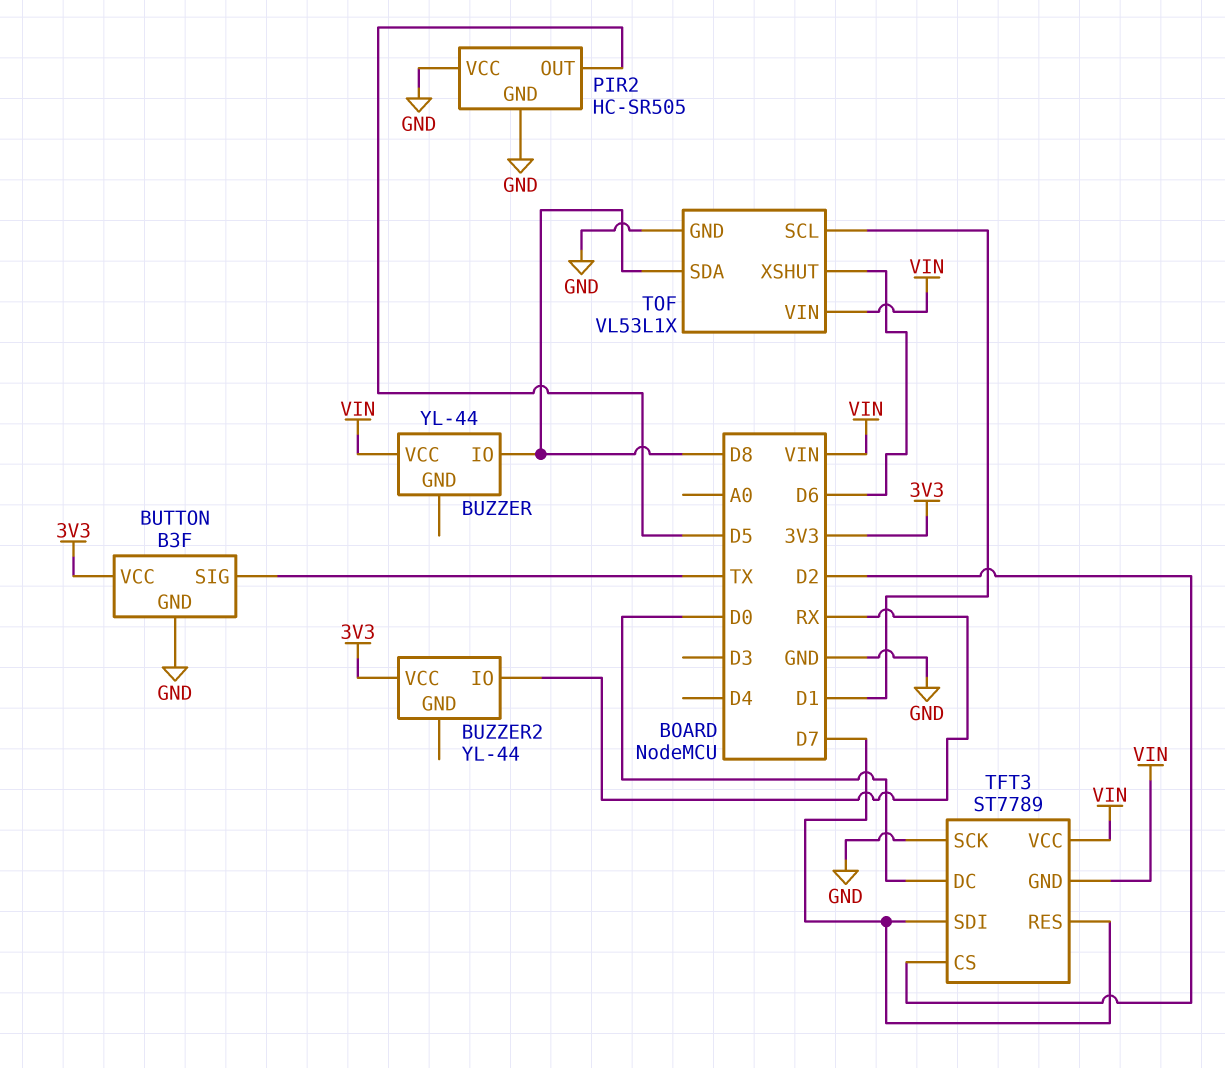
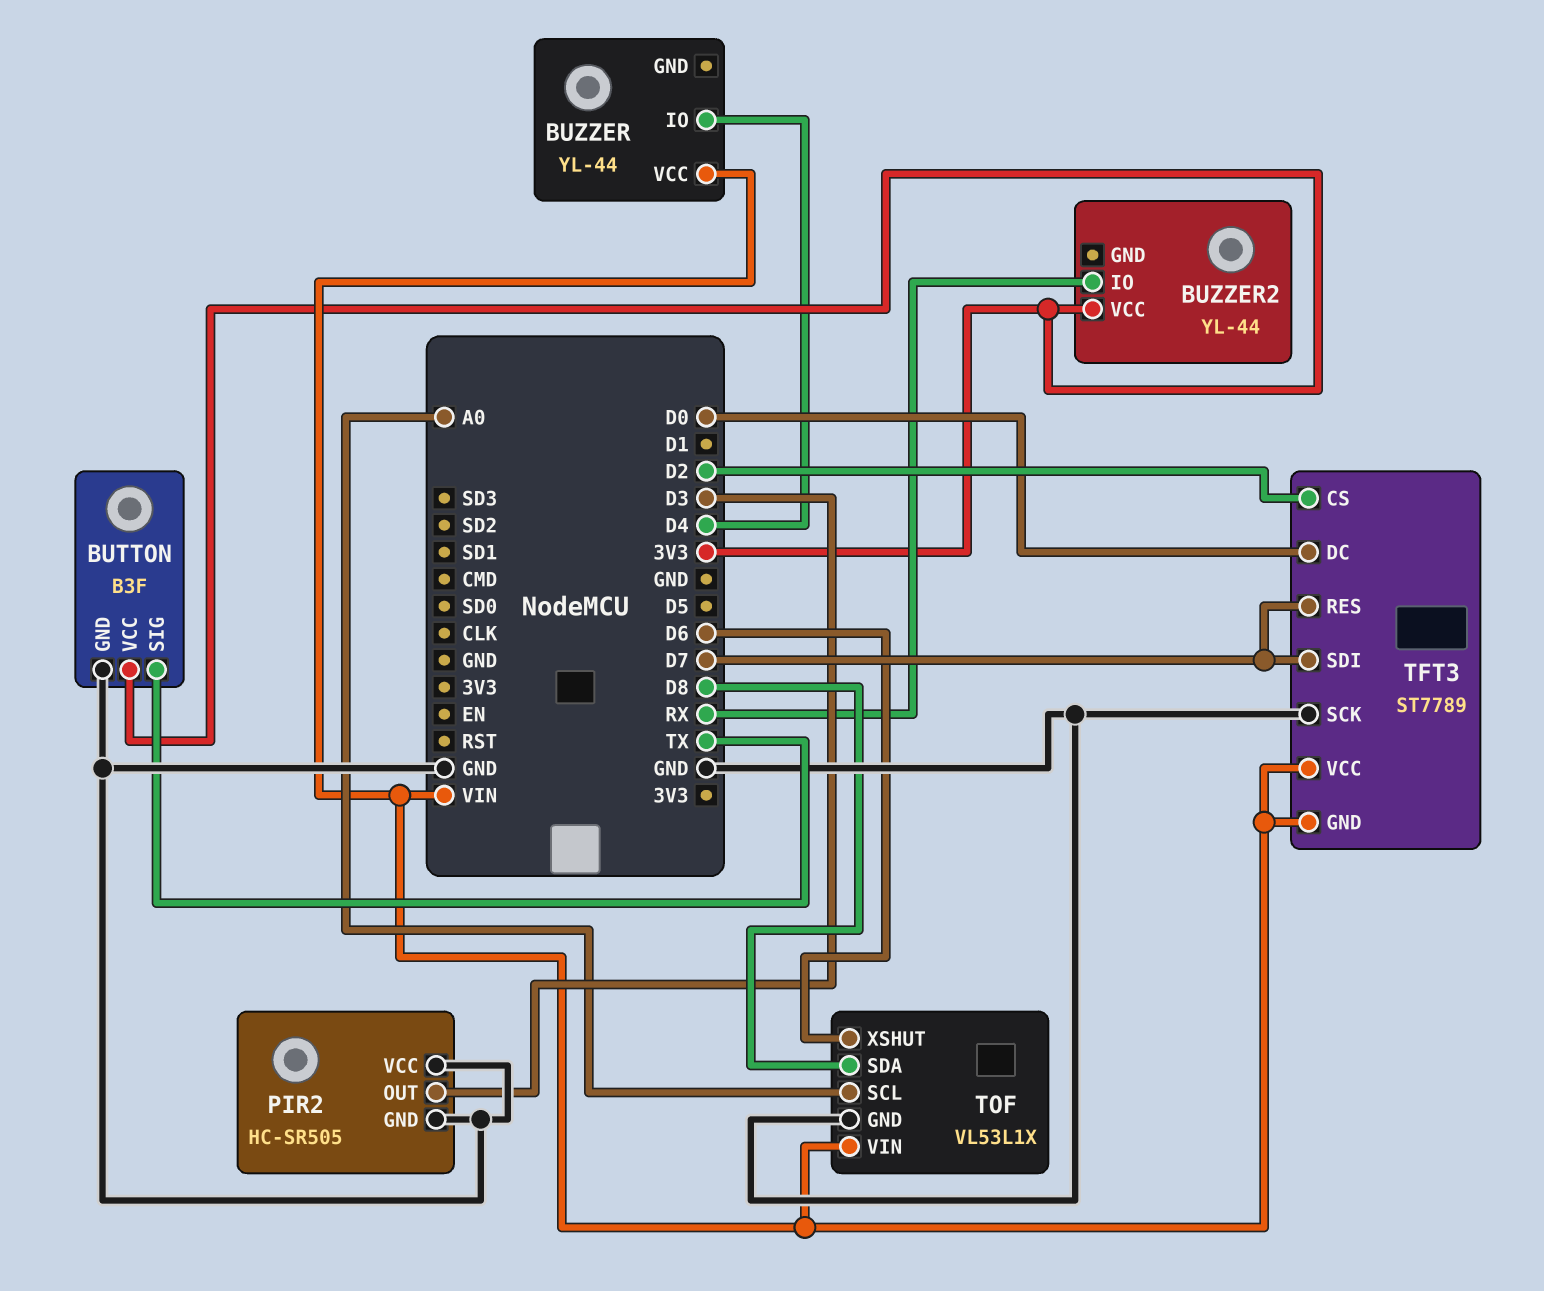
BUZZER pin IO: D8 -> D4
PIR2 pin OUT: D5 -> D3
TOF pin SCL: D1 -> A0

